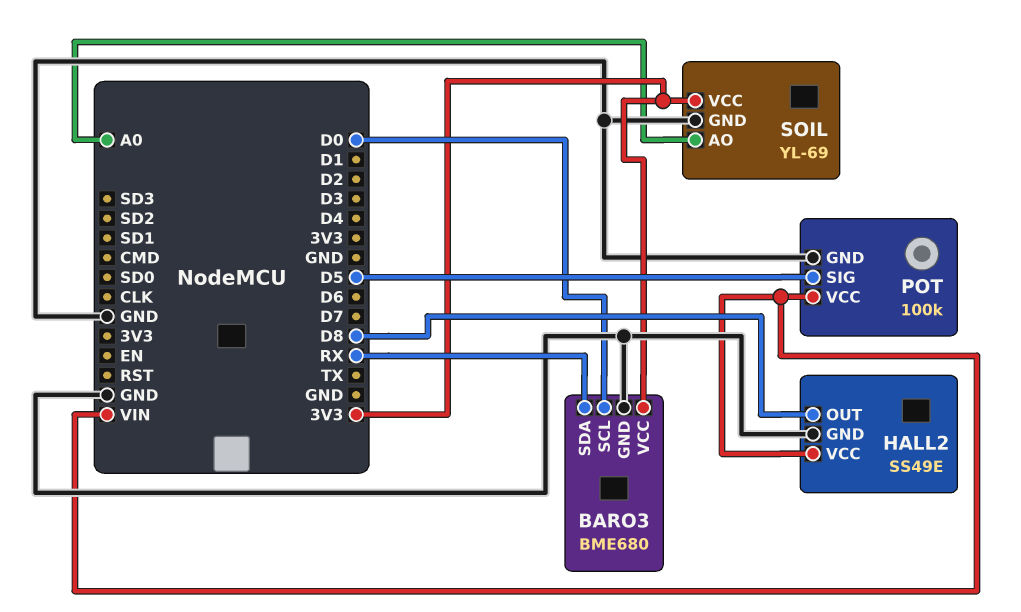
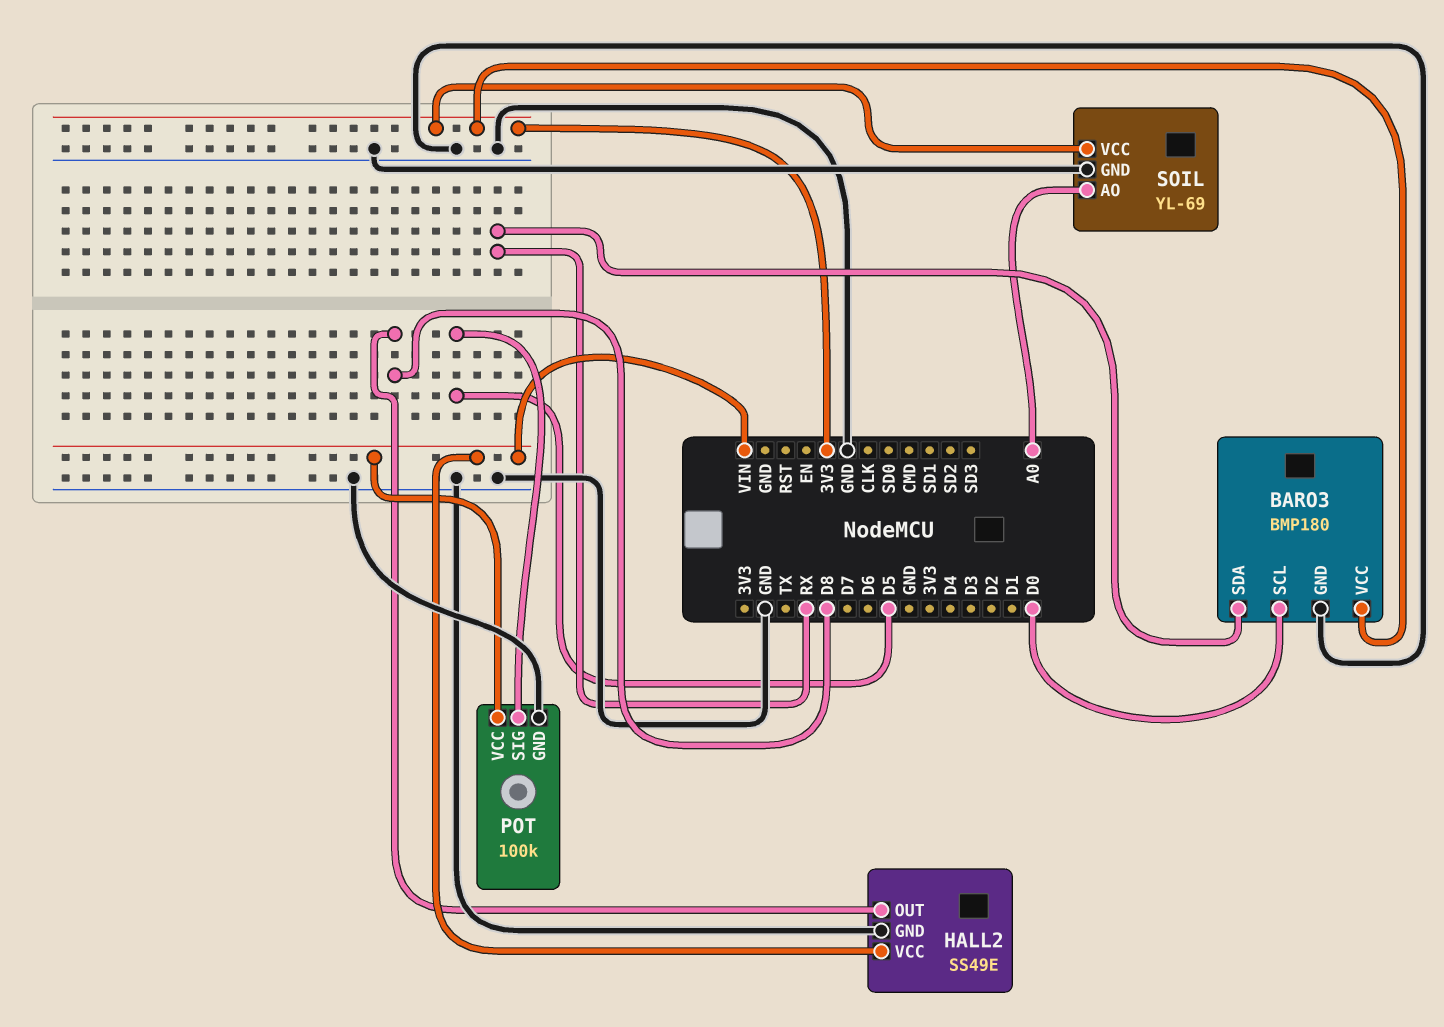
BARO3: BME680 -> BMP180

